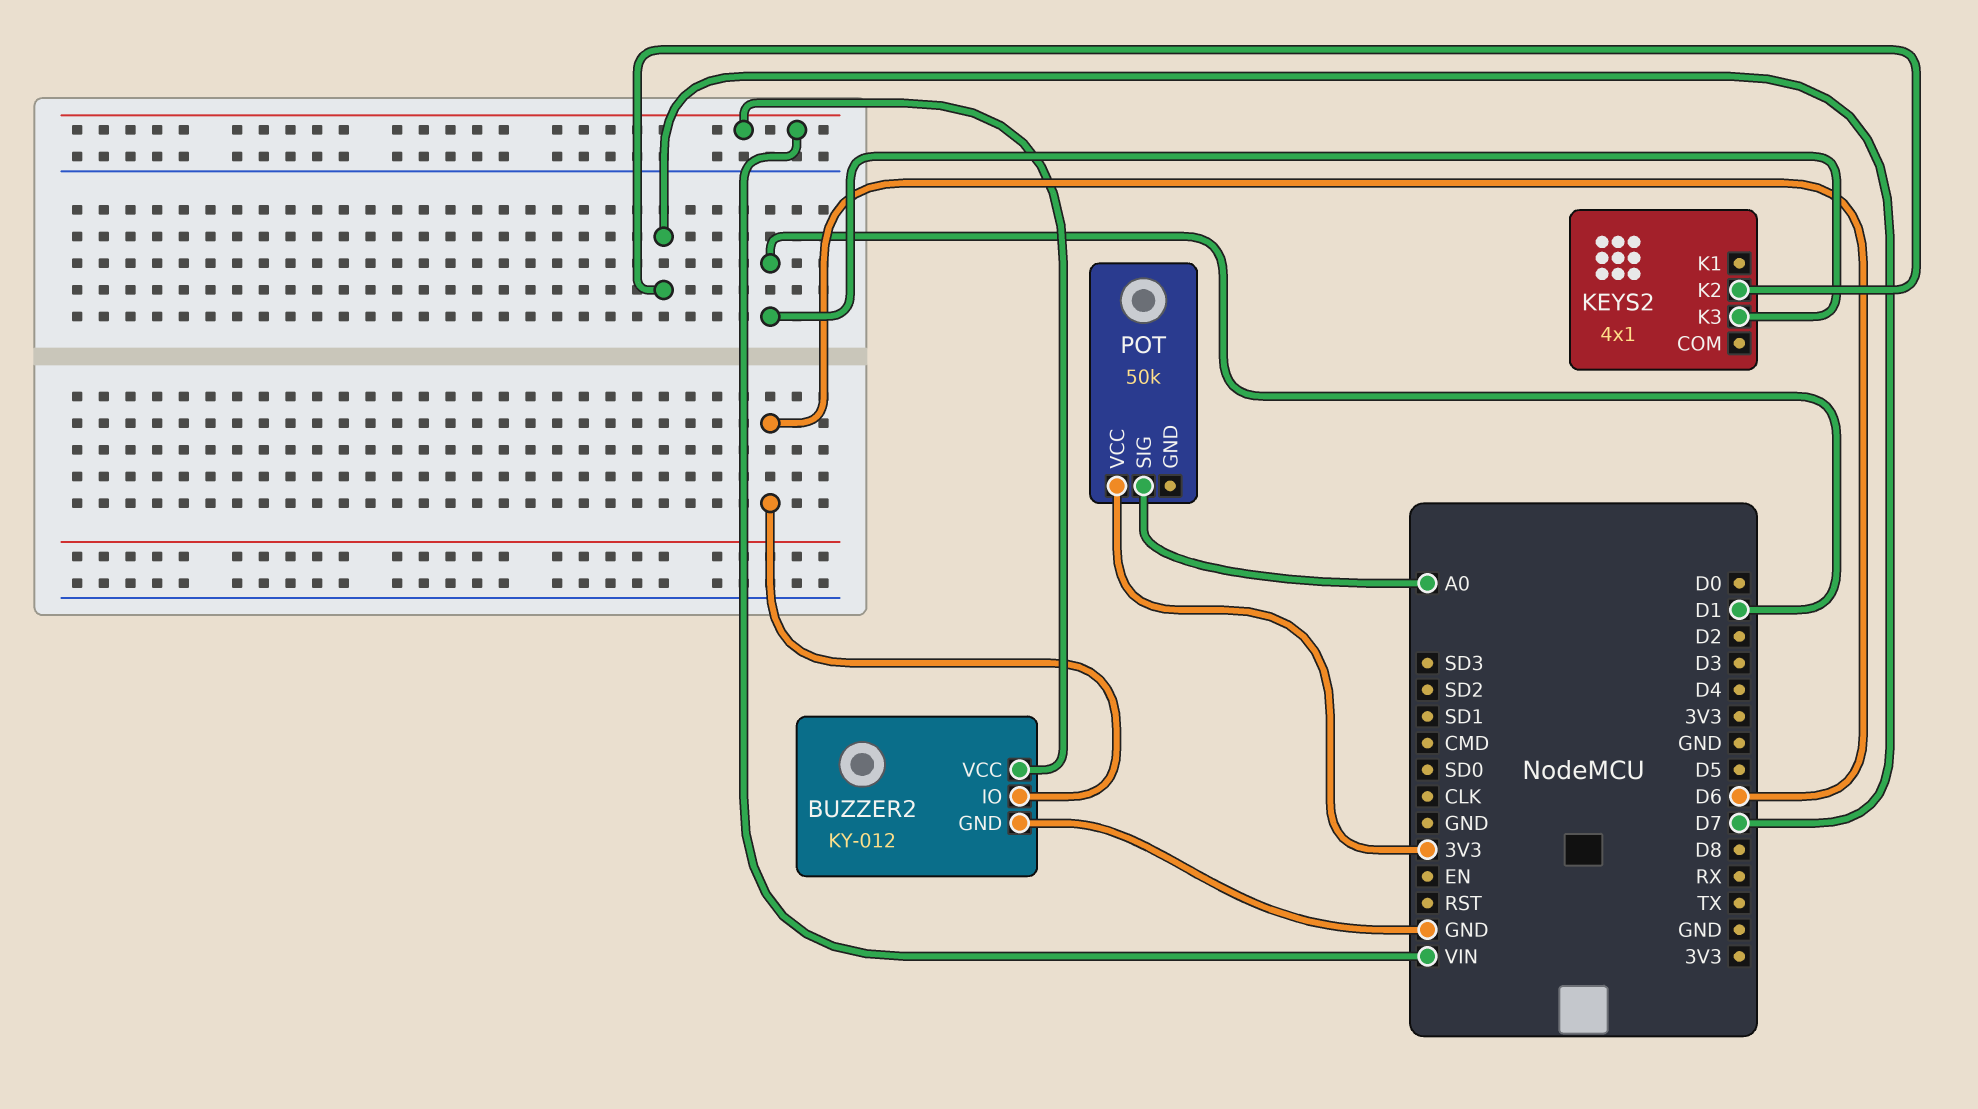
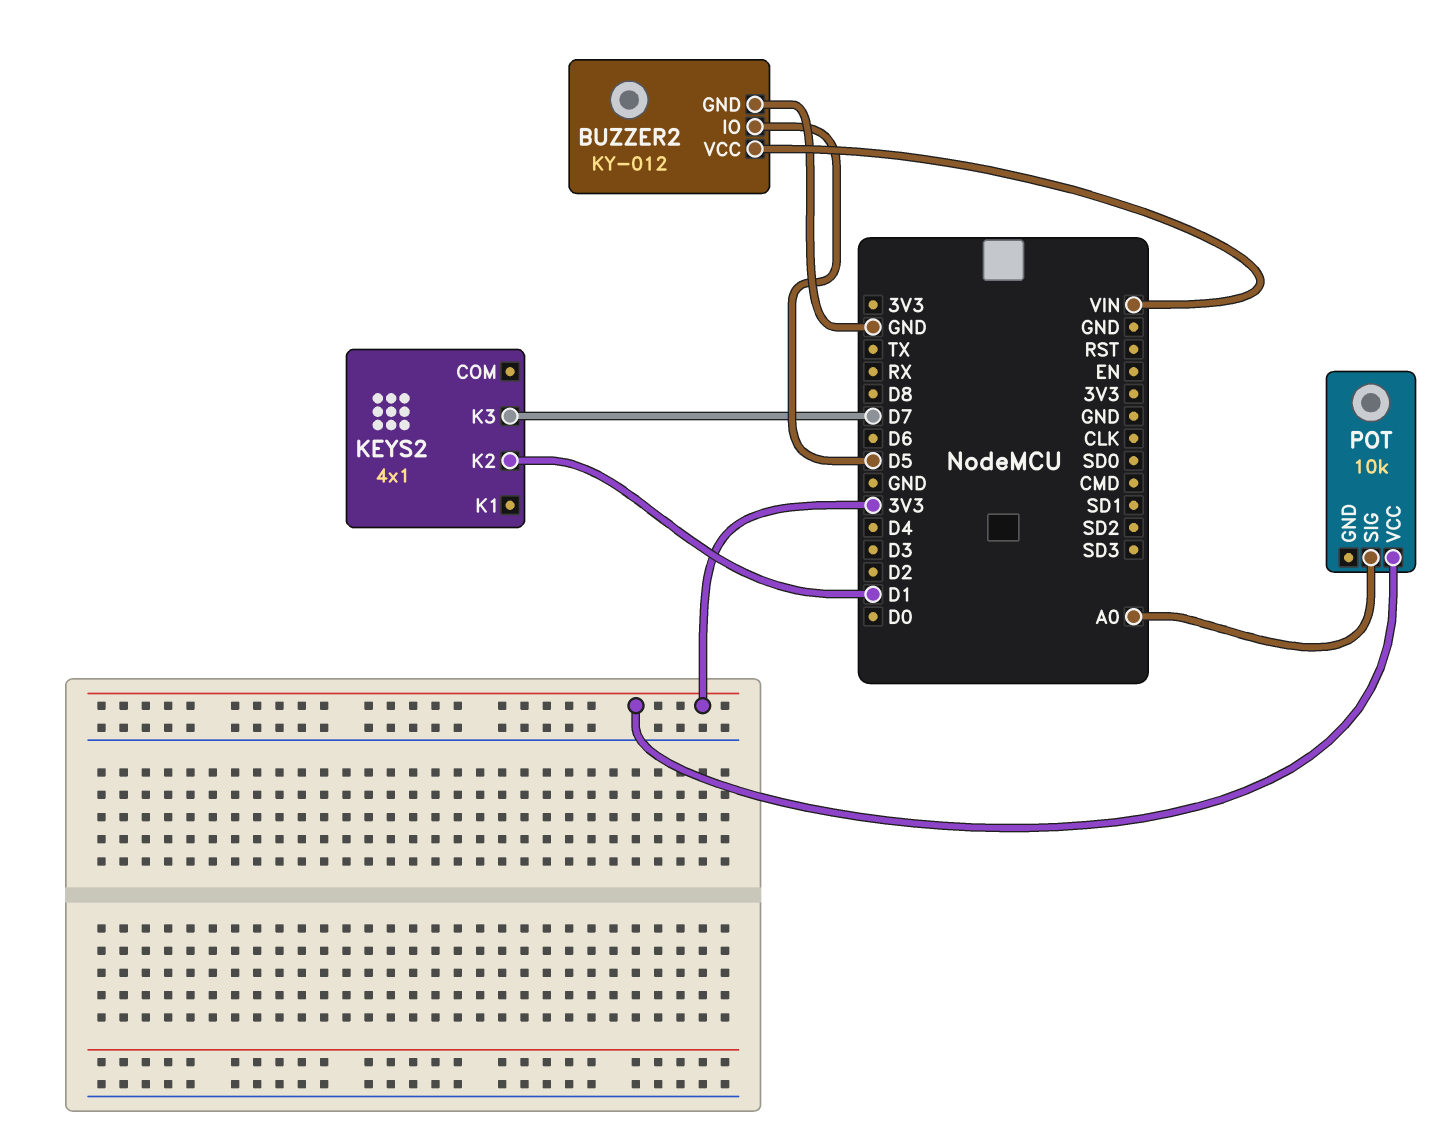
BUZZER2 pin IO: D6 -> D5
KEYS2 pin K2: D7 -> D1
KEYS2 pin K3: D1 -> D7
POT: 50k -> 10k

